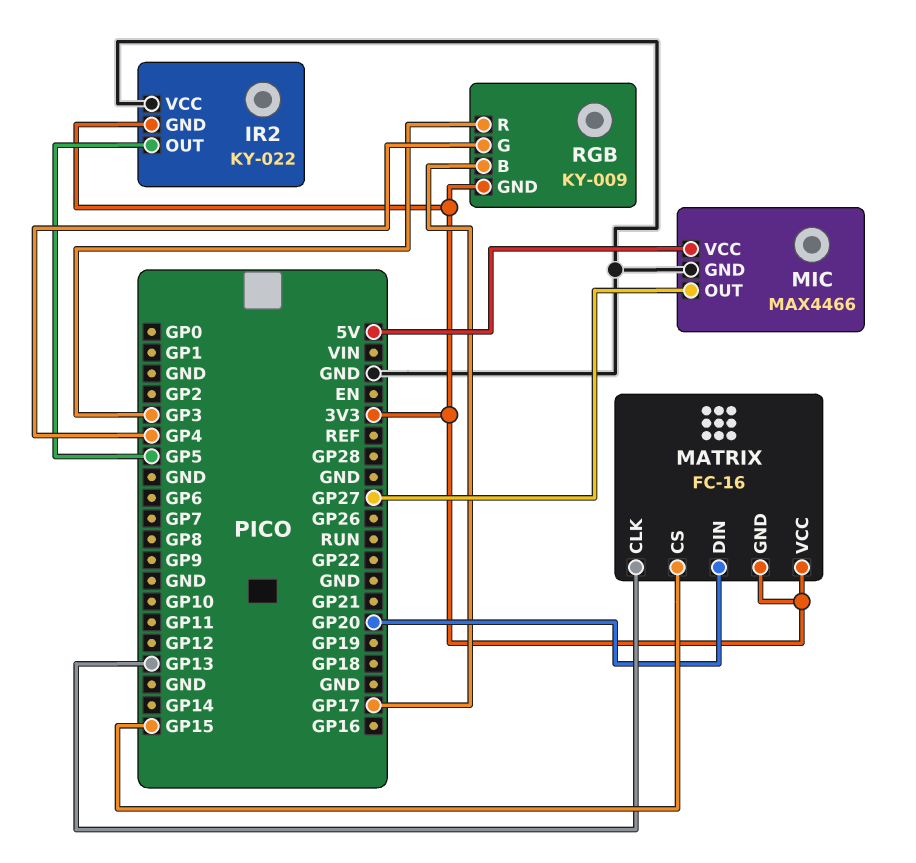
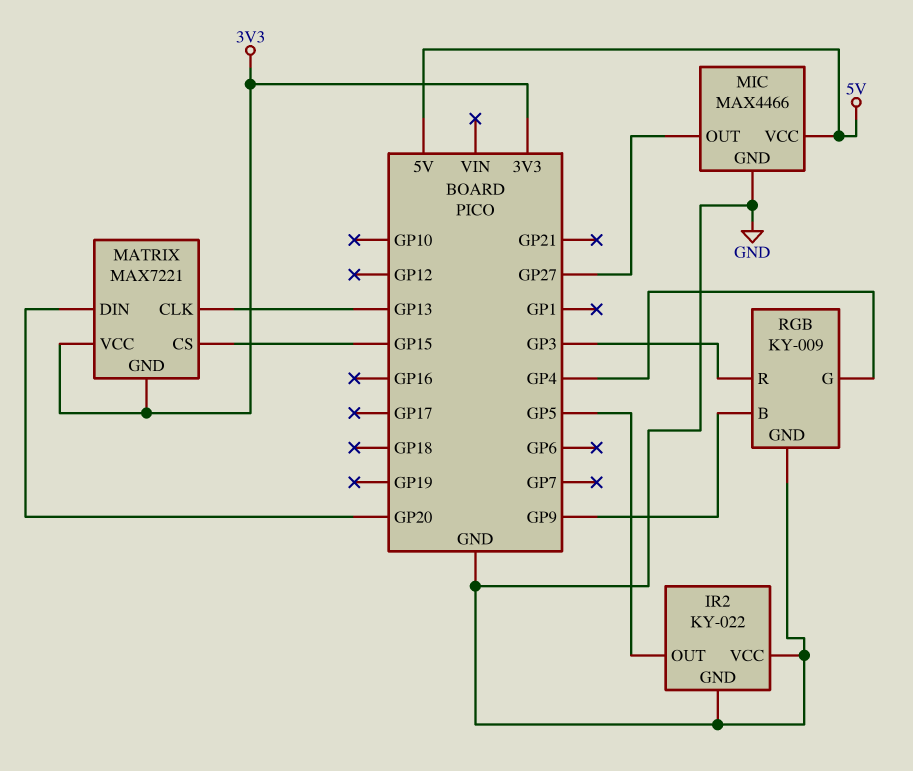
IR2 pin GND: 3V3 -> GND
MATRIX: FC-16 -> MAX7221
RGB pin B: GP17 -> GP9
RGB pin GND: 3V3 -> GND

